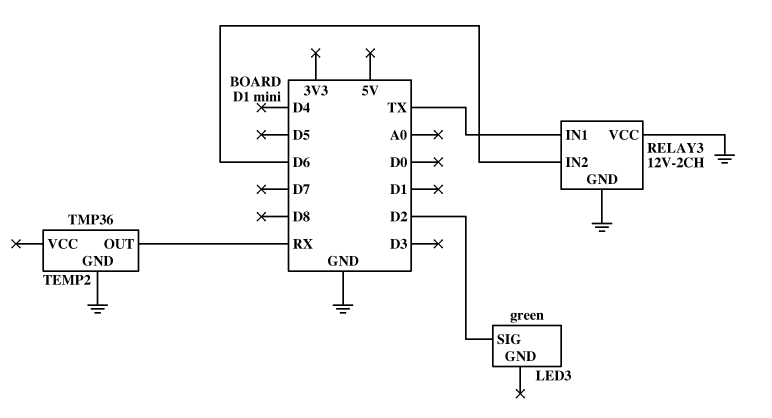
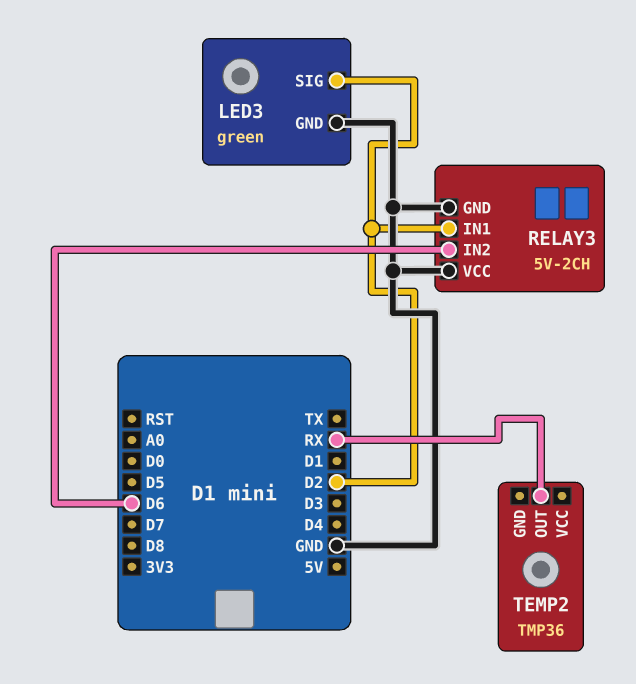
LED3 pin GND: none -> GND
RELAY3: 12V-2CH -> 5V-2CH
RELAY3 pin IN1: TX -> D2
TEMP2 pin GND: GND -> none

